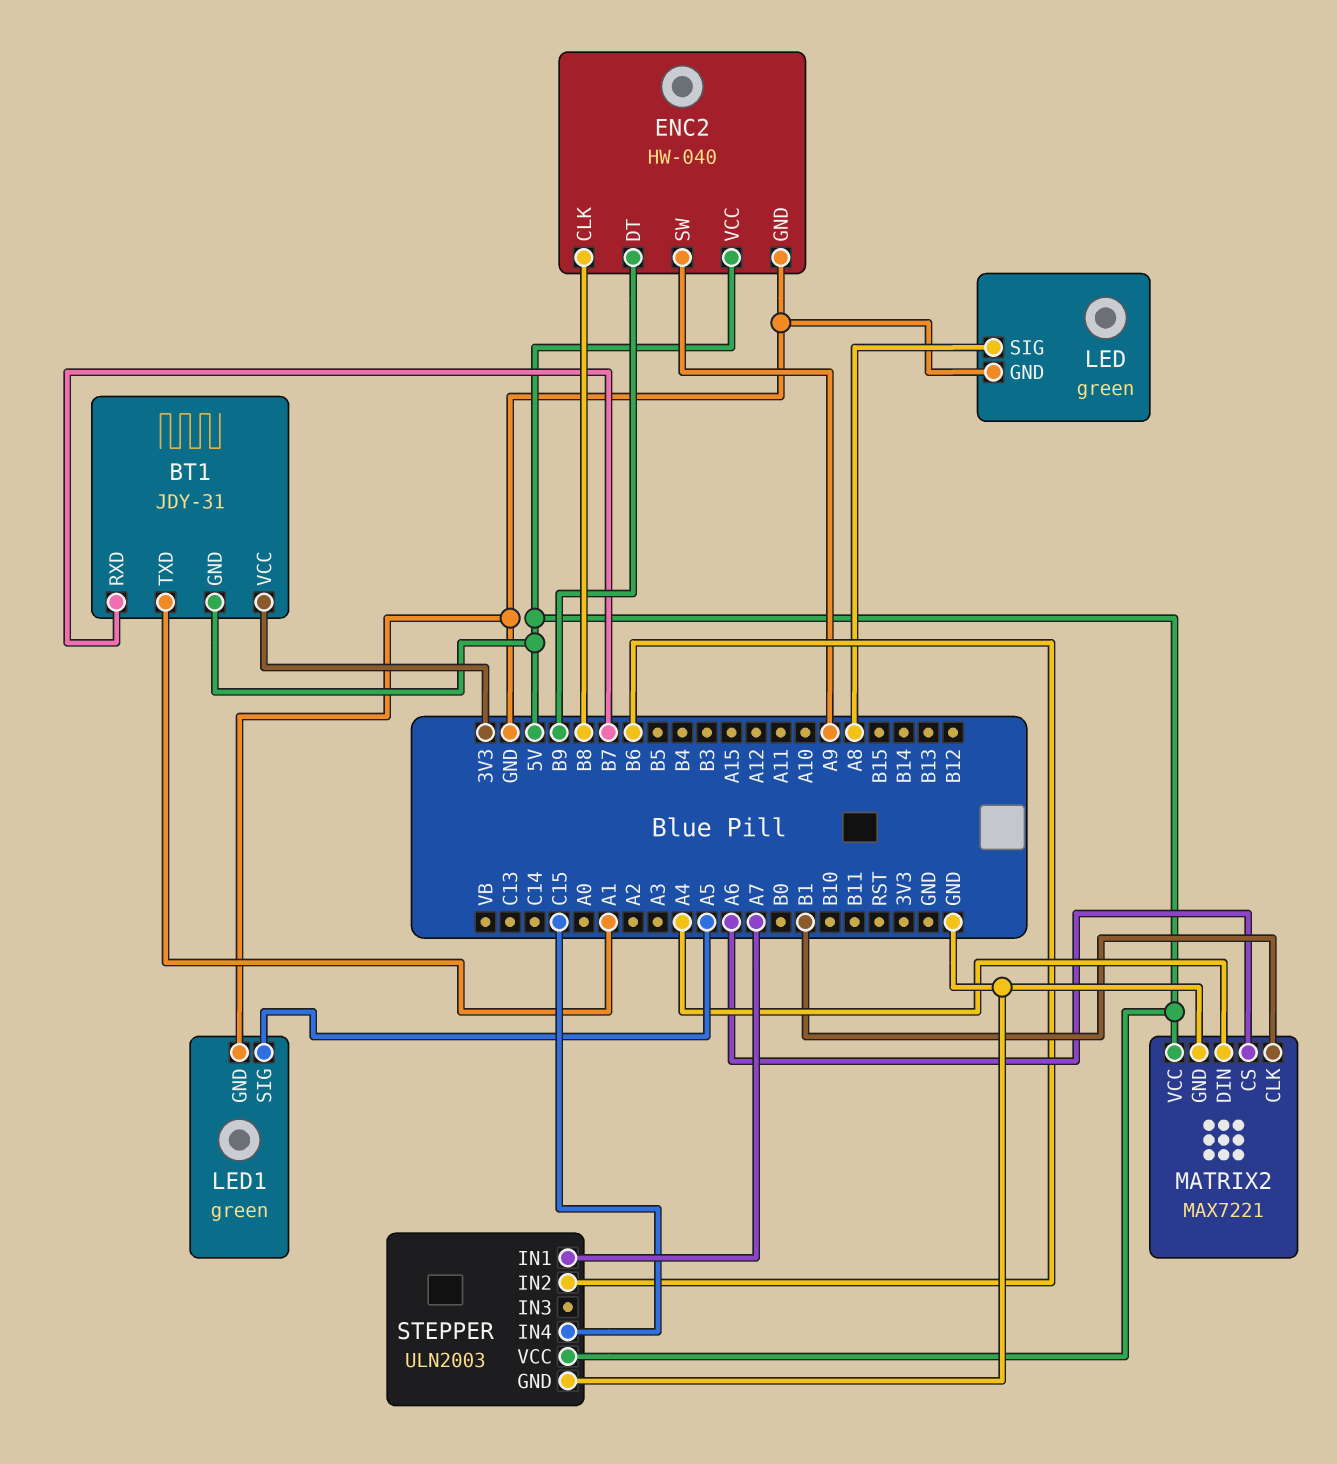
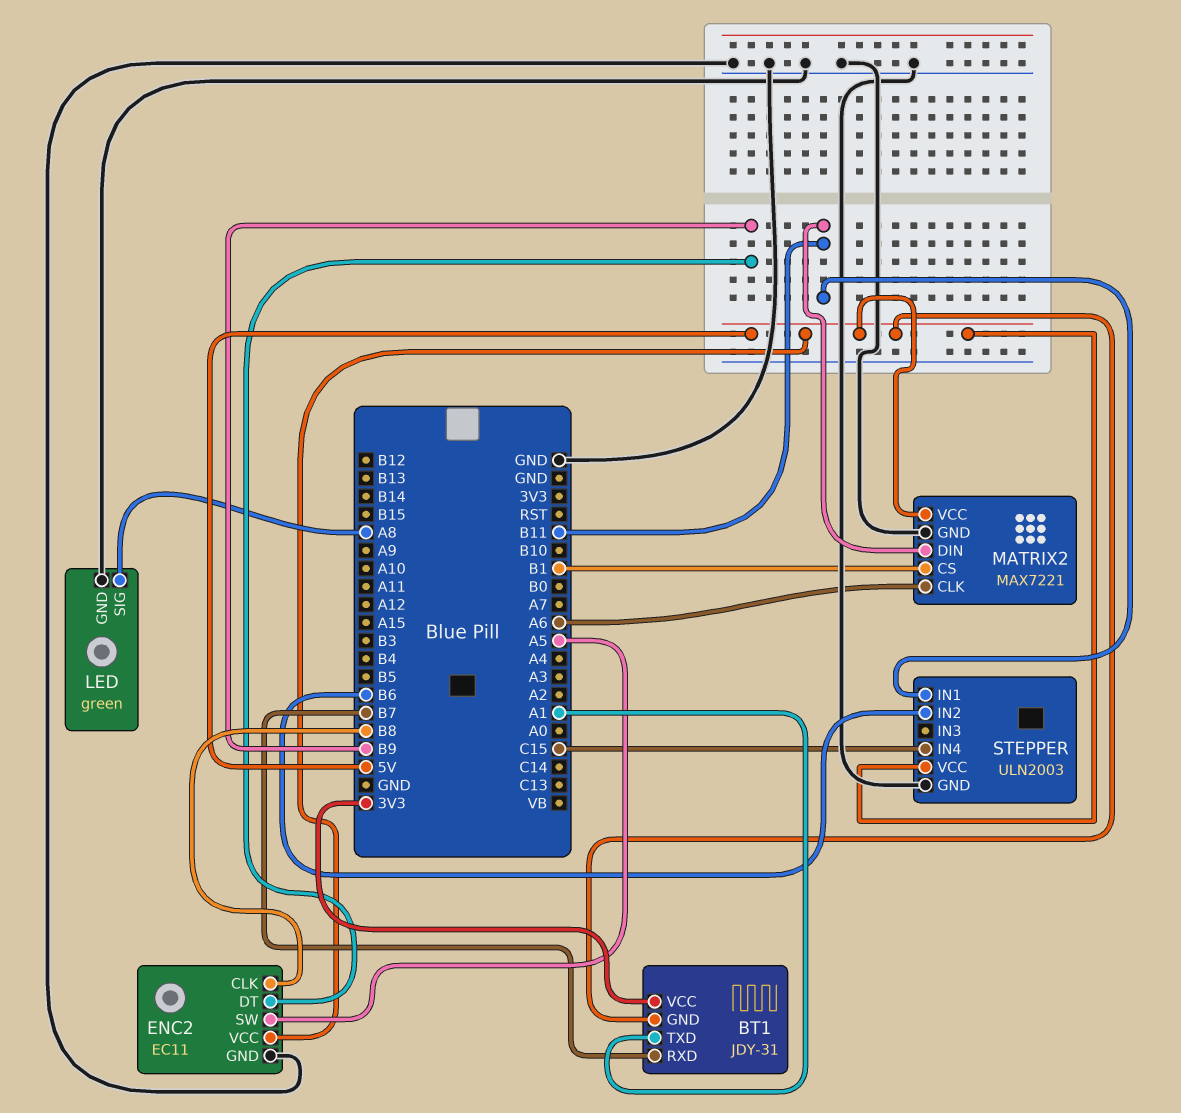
ENC2: HW-040 -> EC11
ENC2 pin SW: A9 -> A5
LED1: green -> none
LED1 pin GND: GND -> none
LED1 pin SIG: A5 -> none
MATRIX2 pin CLK: B1 -> A6
MATRIX2 pin CS: A6 -> B1
MATRIX2 pin DIN: A4 -> B11
STEPPER pin IN1: A7 -> B11

